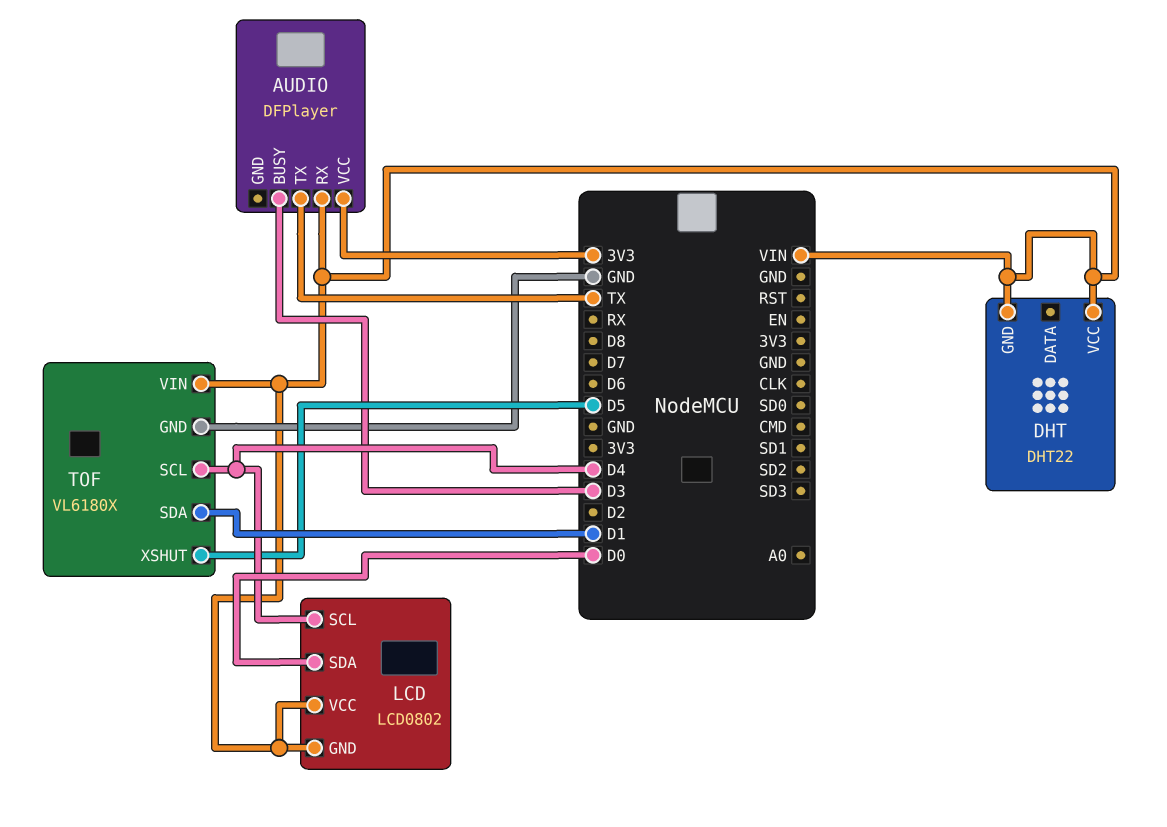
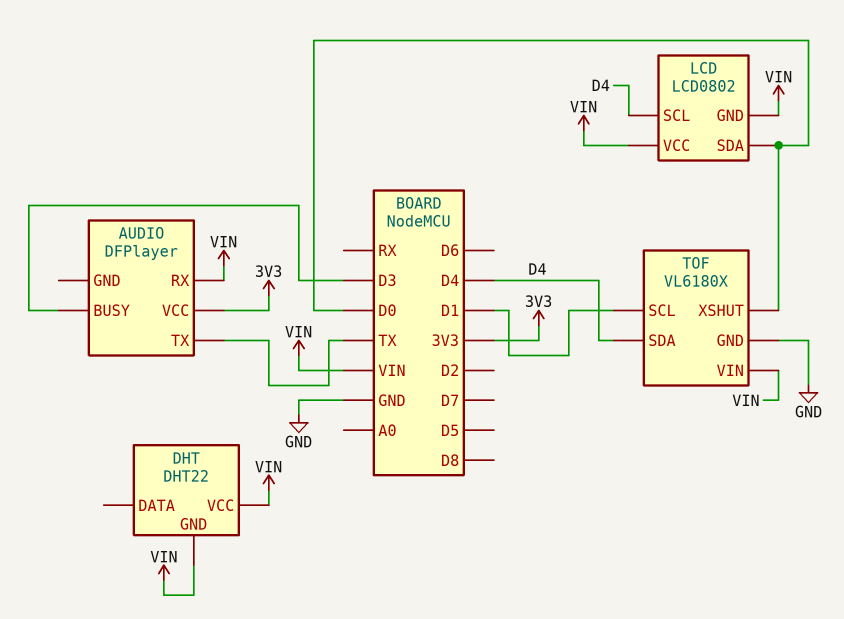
TOF pin SCL: D4 -> D1
TOF pin SDA: D1 -> D4
TOF pin XSHUT: D5 -> D0

